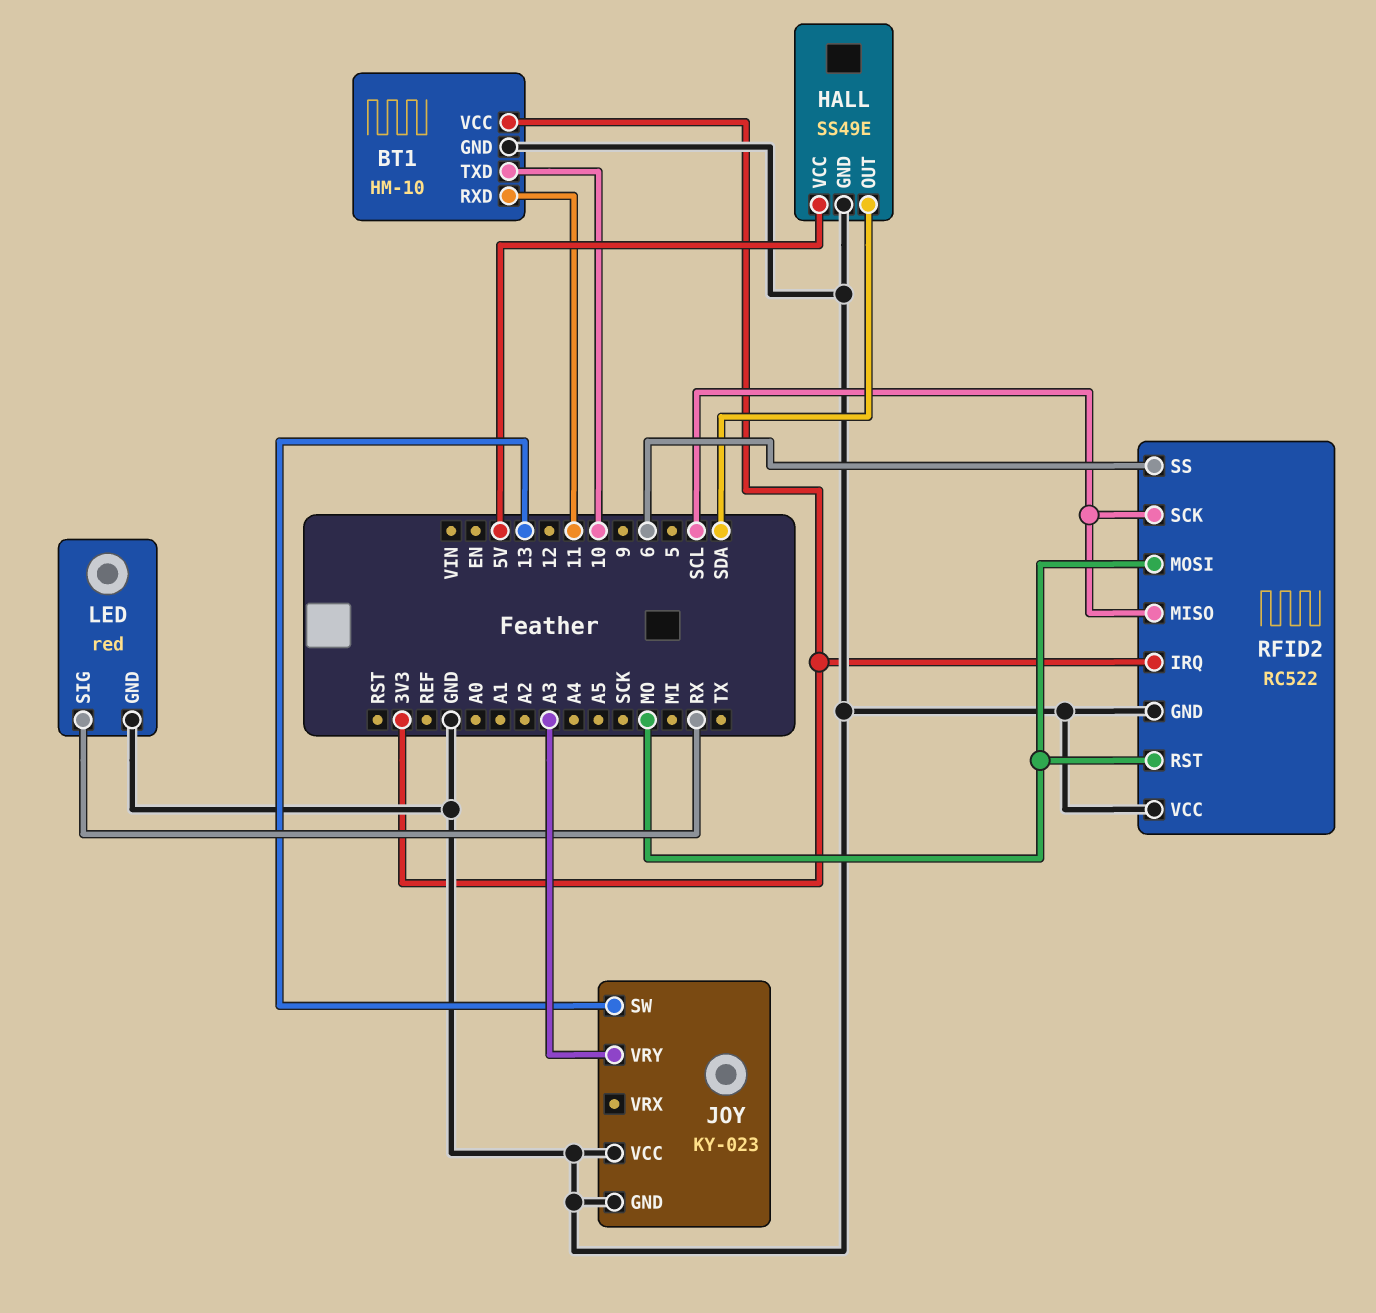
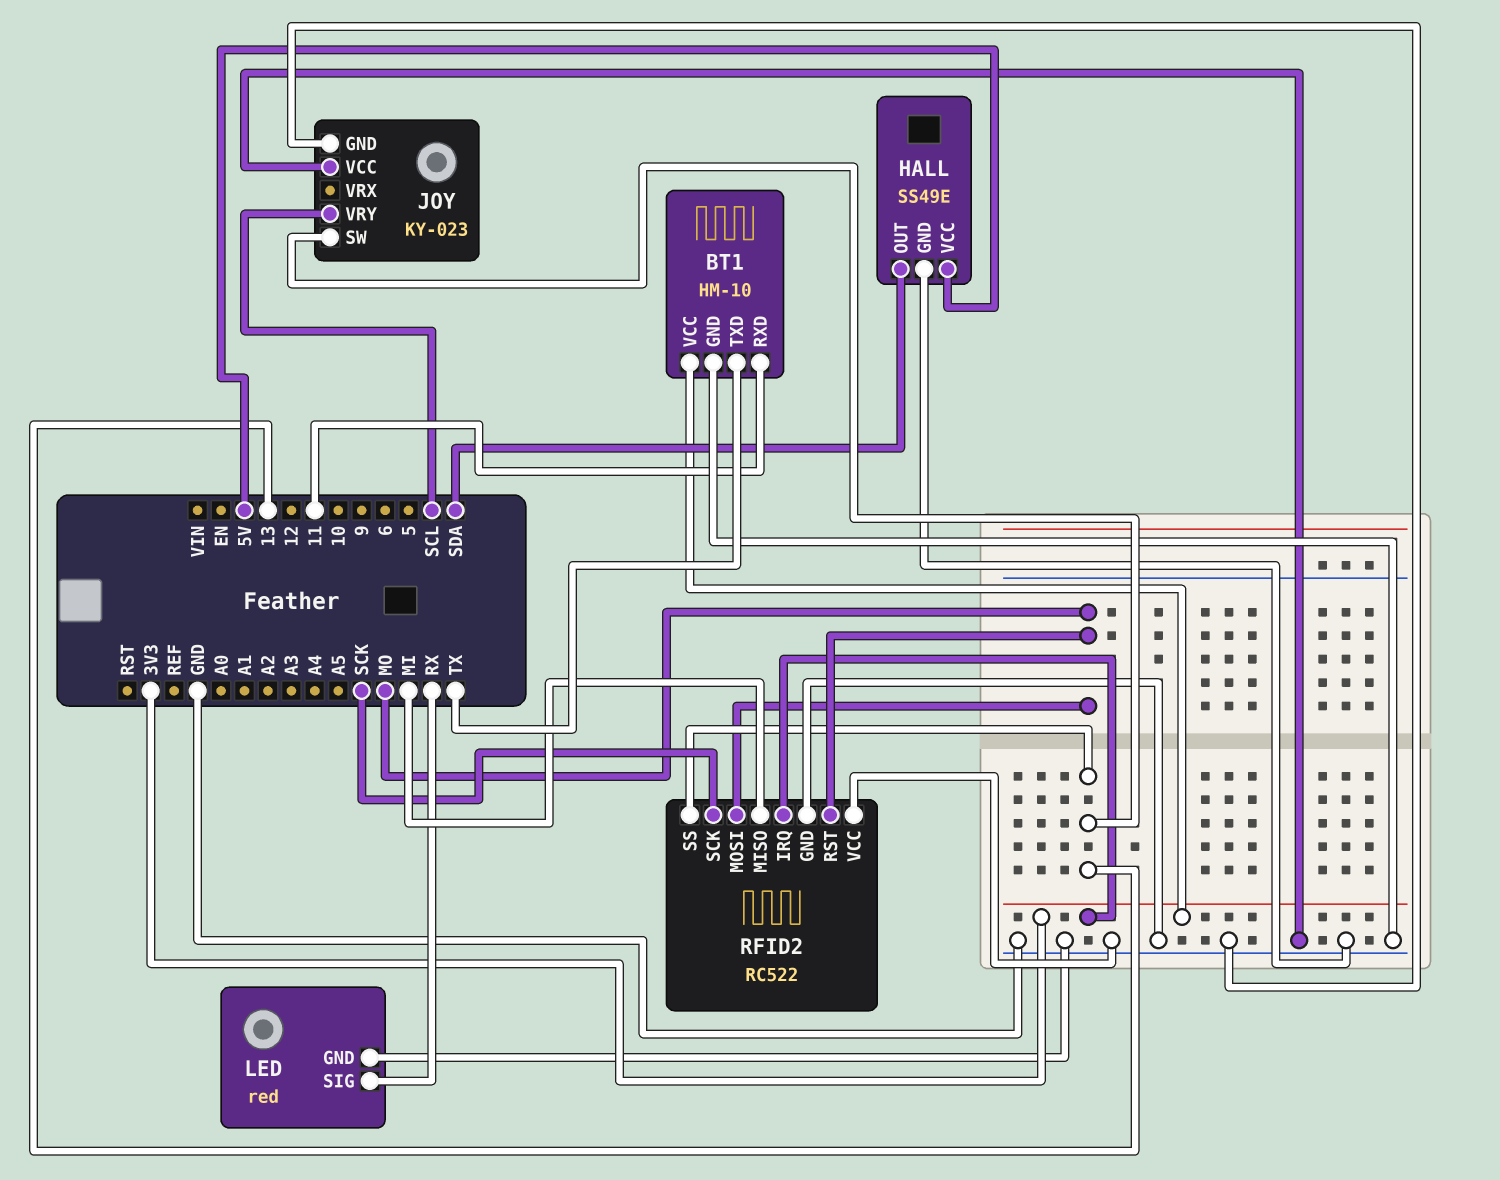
BT1 pin TXD: 10 -> TX
JOY pin VRY: A3 -> SCL
RFID2 pin MISO: SCL -> MI
RFID2 pin SCK: SCL -> SCK
RFID2 pin SS: 6 -> 13

